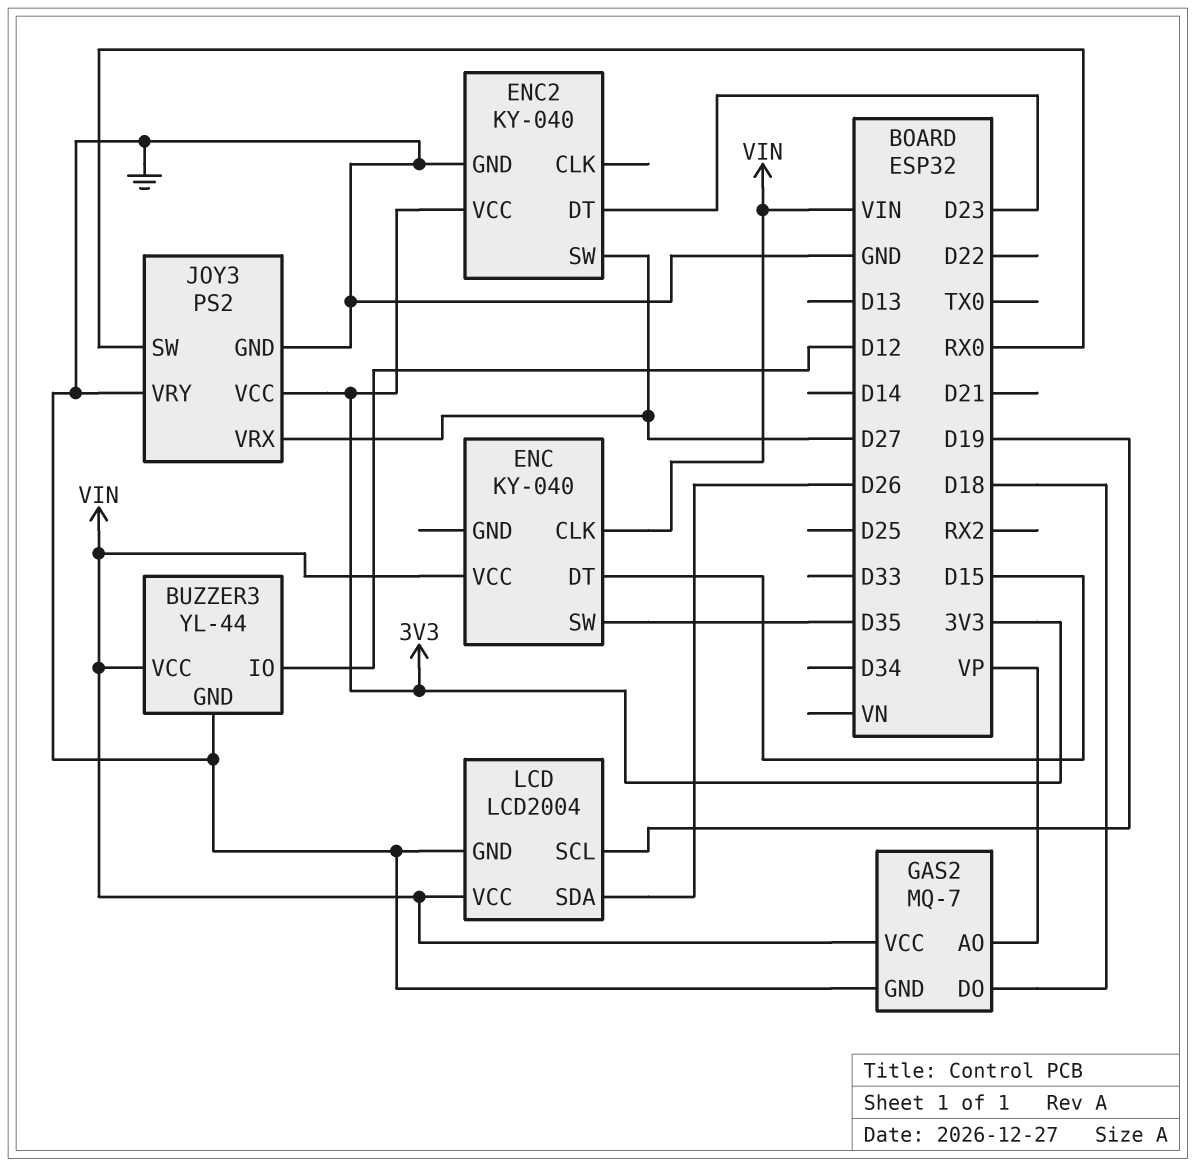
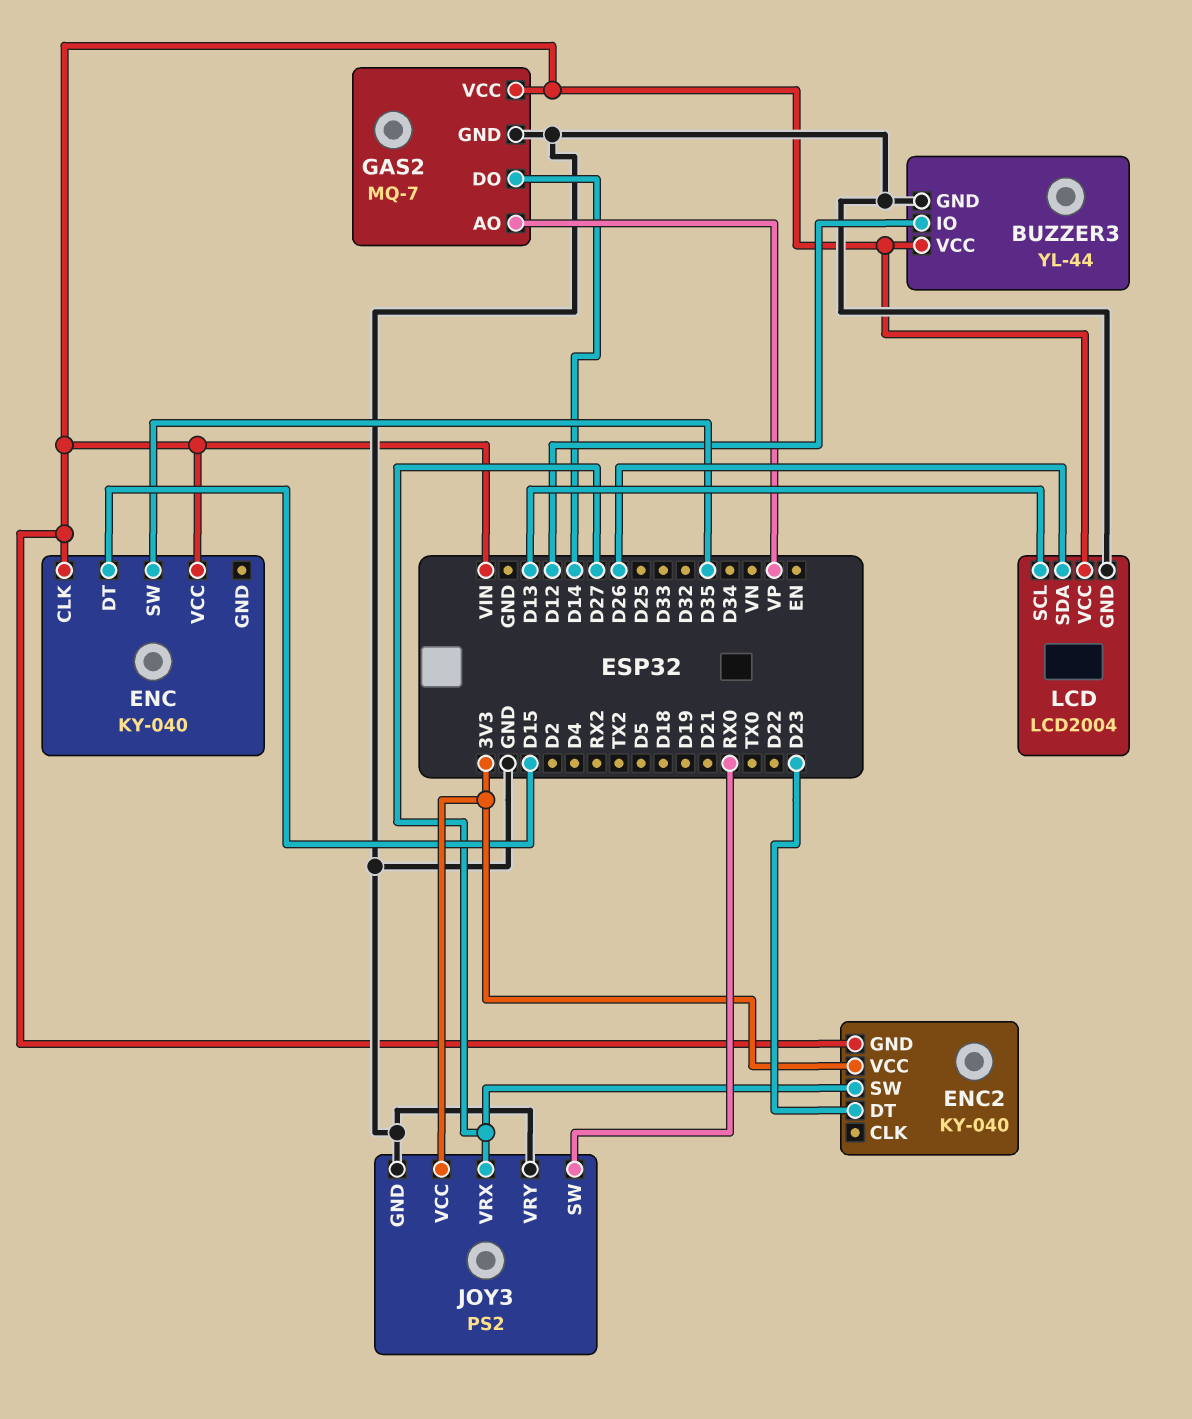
ENC2 pin GND: GND -> VIN
GAS2 pin DO: D18 -> D14
LCD pin SCL: D19 -> D13

